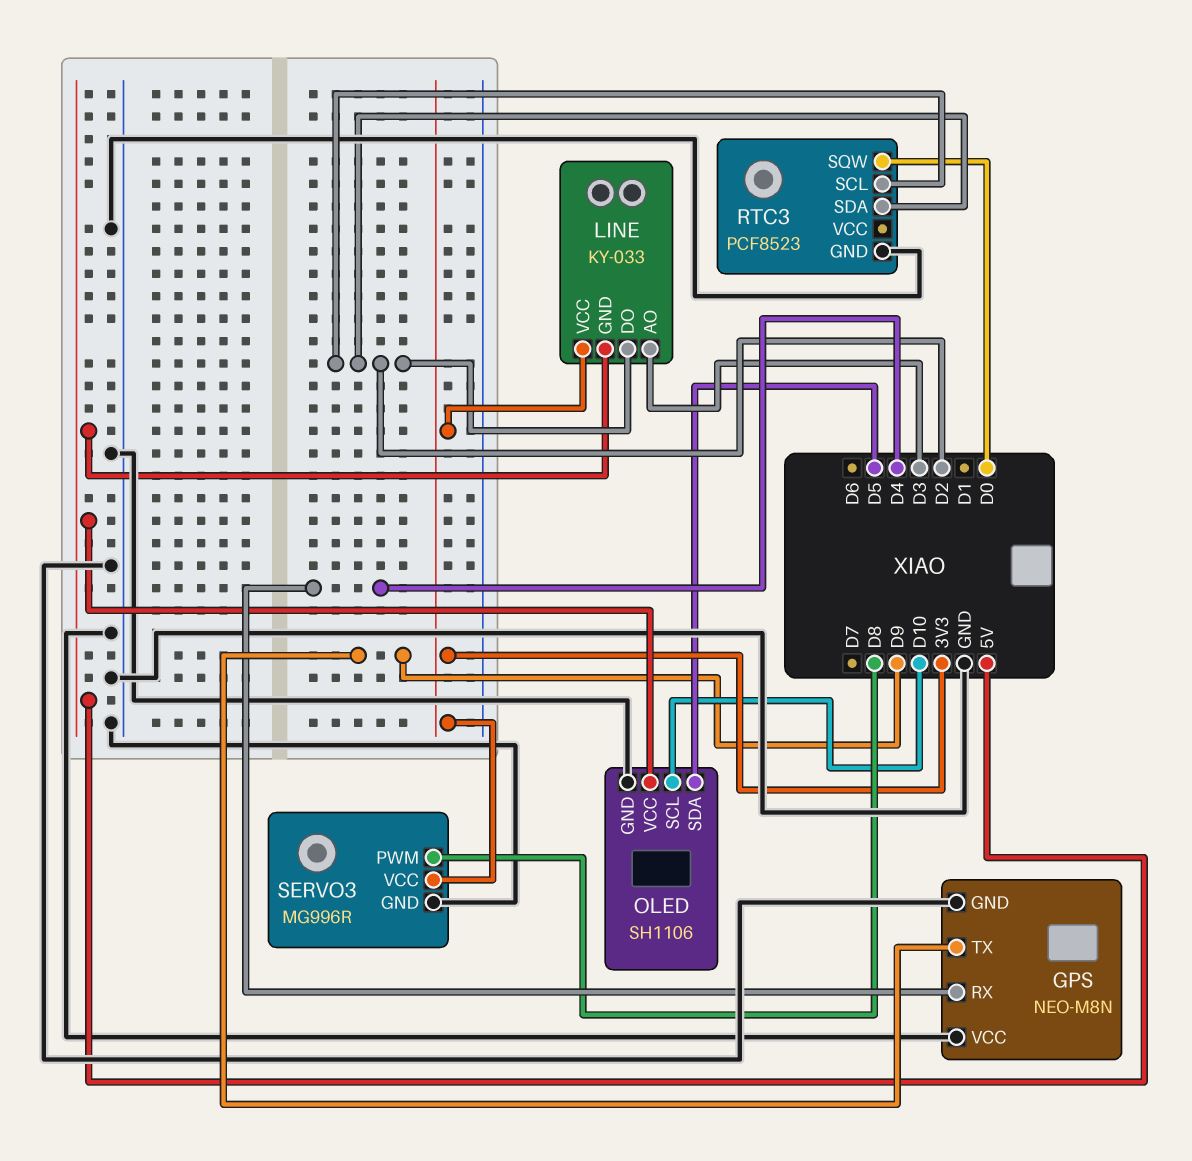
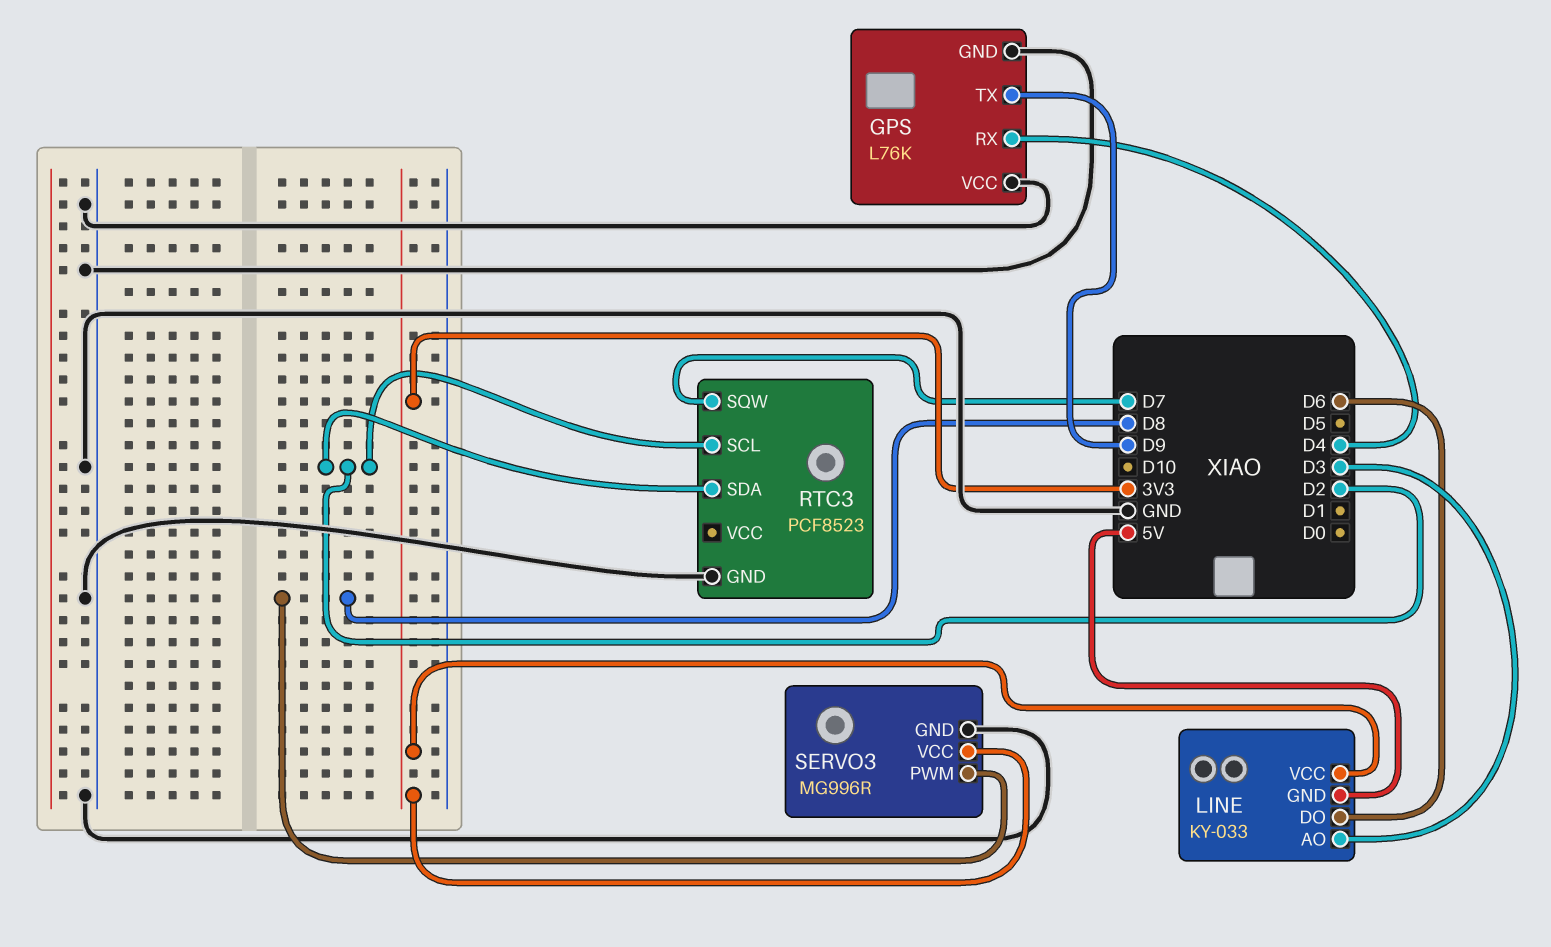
GPS: NEO-M8N -> L76K
LINE pin DO: D2 -> D6
OLED: SH1106 -> none
OLED pin GND: GND -> none
OLED pin SCL: D10 -> none
OLED pin SDA: D5 -> none
OLED pin VCC: 5V -> none
RTC3 pin SQW: D0 -> D7

